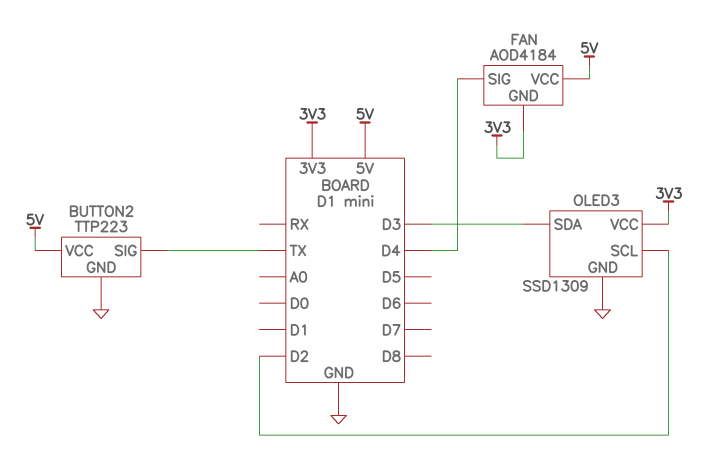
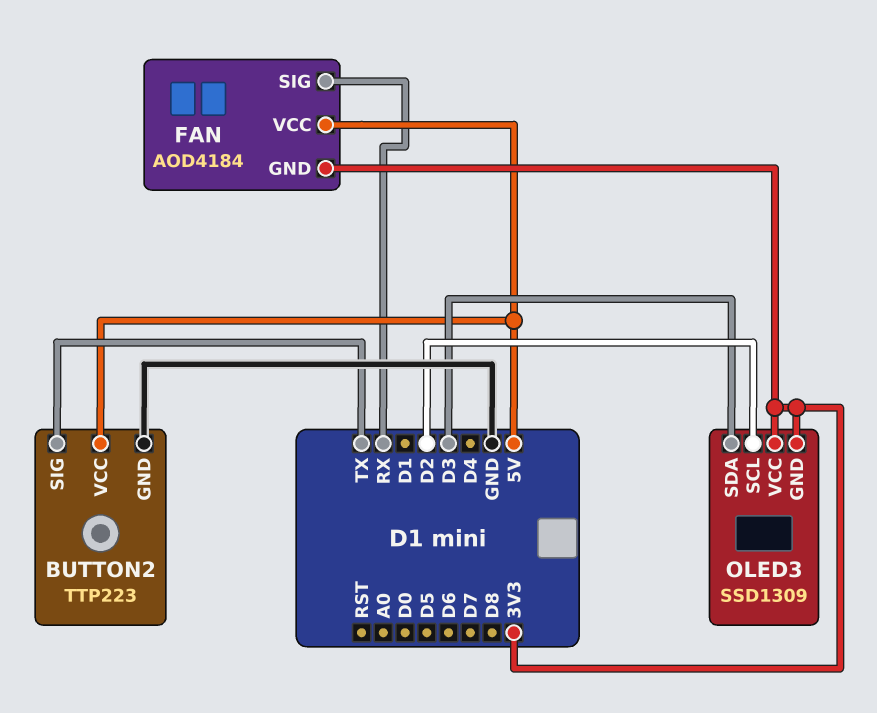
FAN pin SIG: D4 -> RX
OLED3 pin GND: GND -> 3V3

